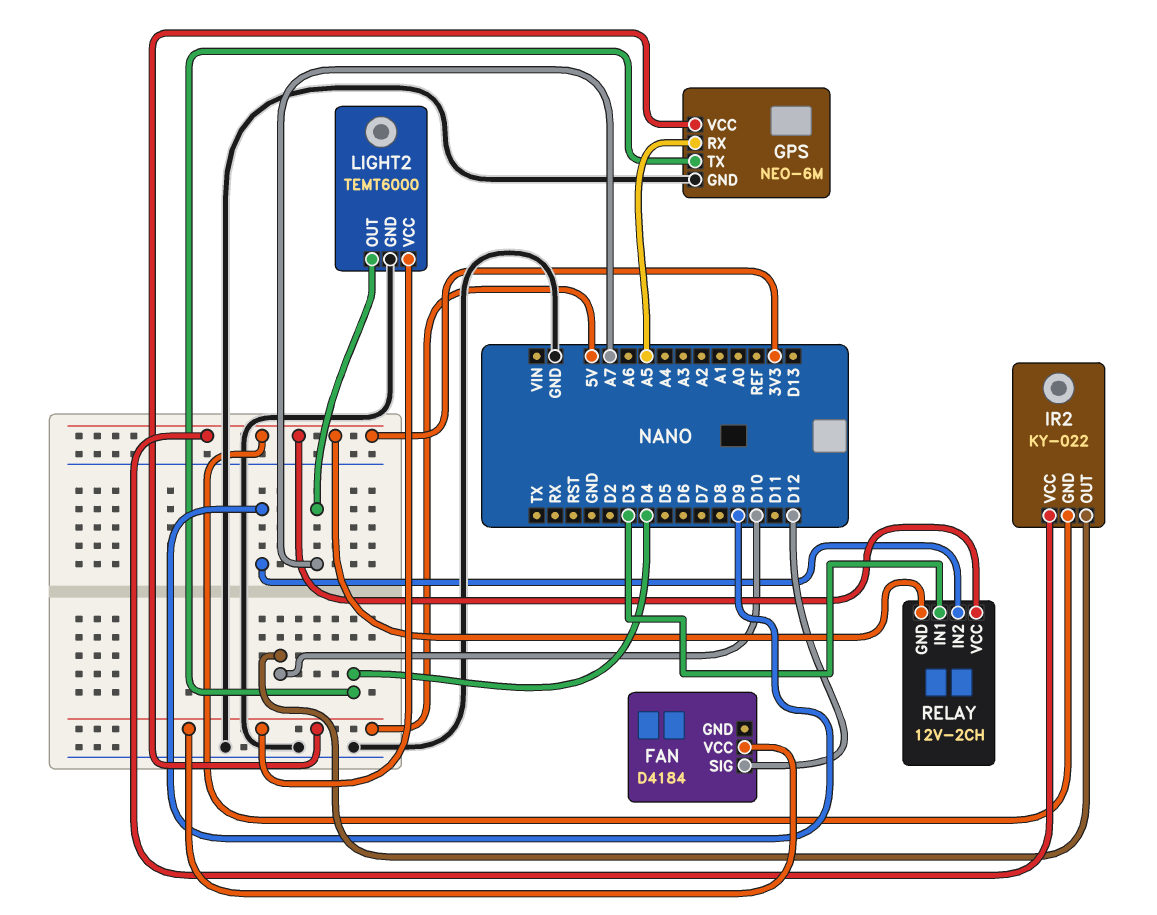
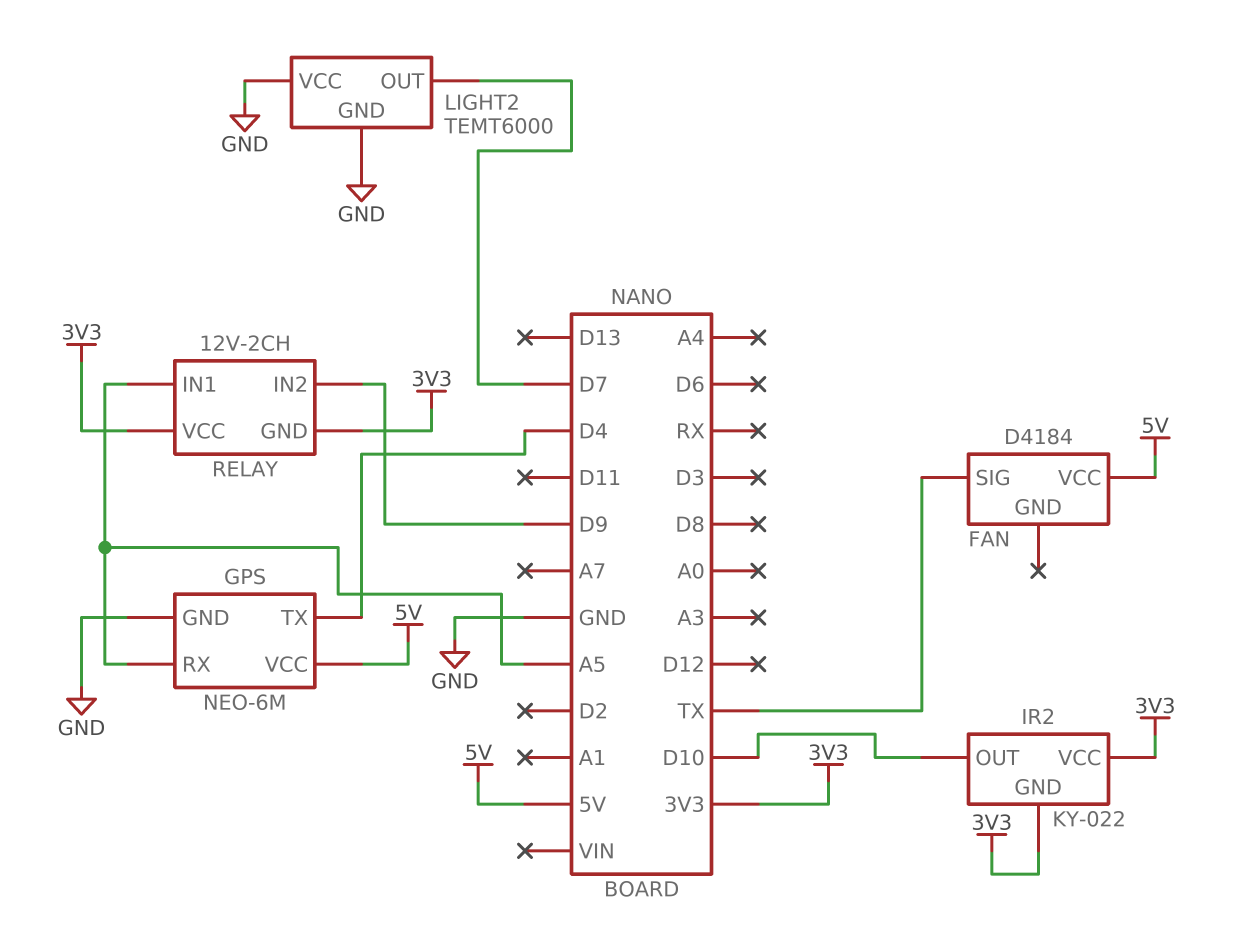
FAN pin SIG: D12 -> TX
LIGHT2 pin OUT: A7 -> D7
LIGHT2 pin VCC: 5V -> GND
RELAY pin IN1: D3 -> A5

